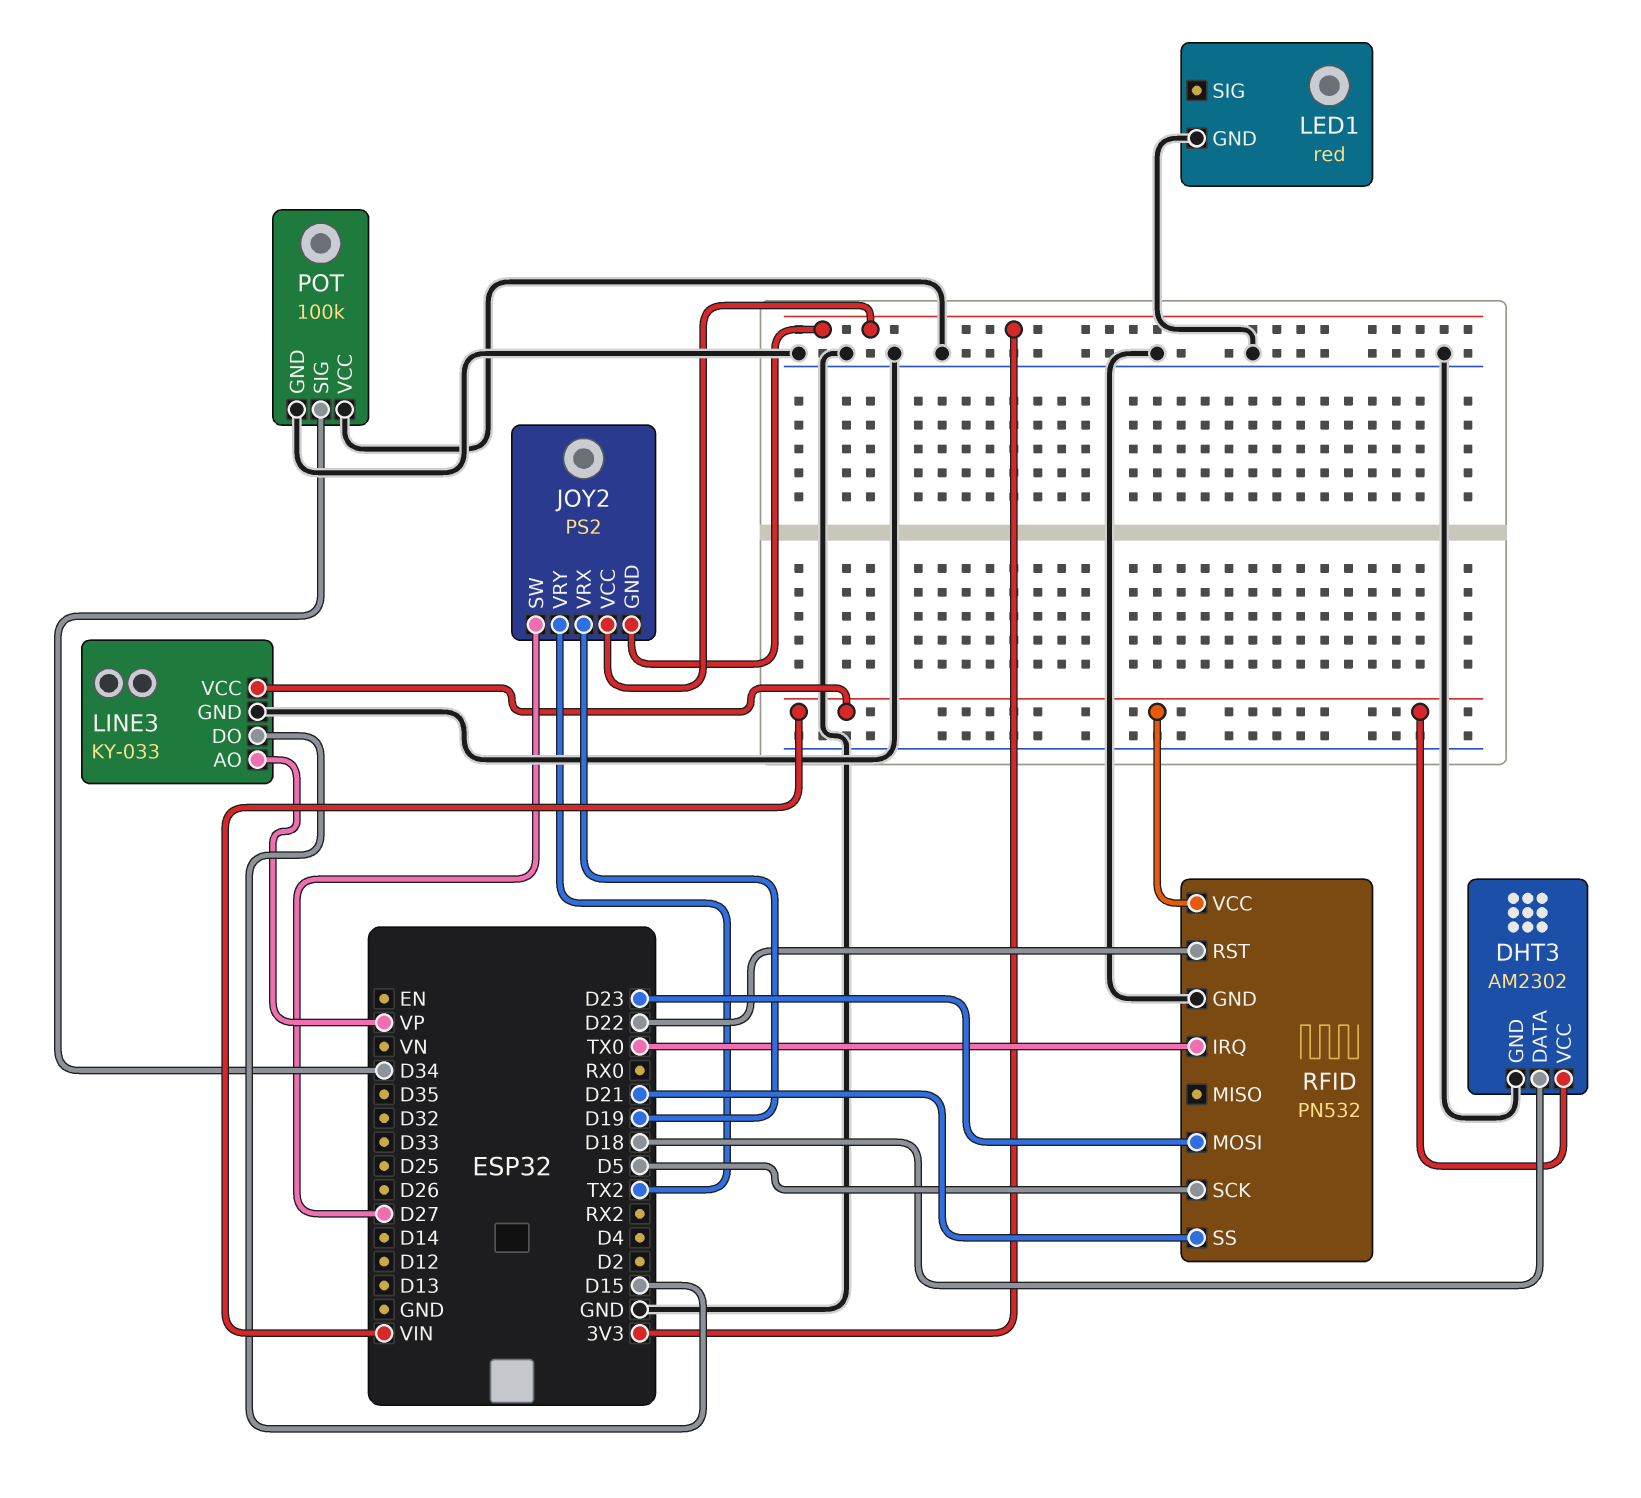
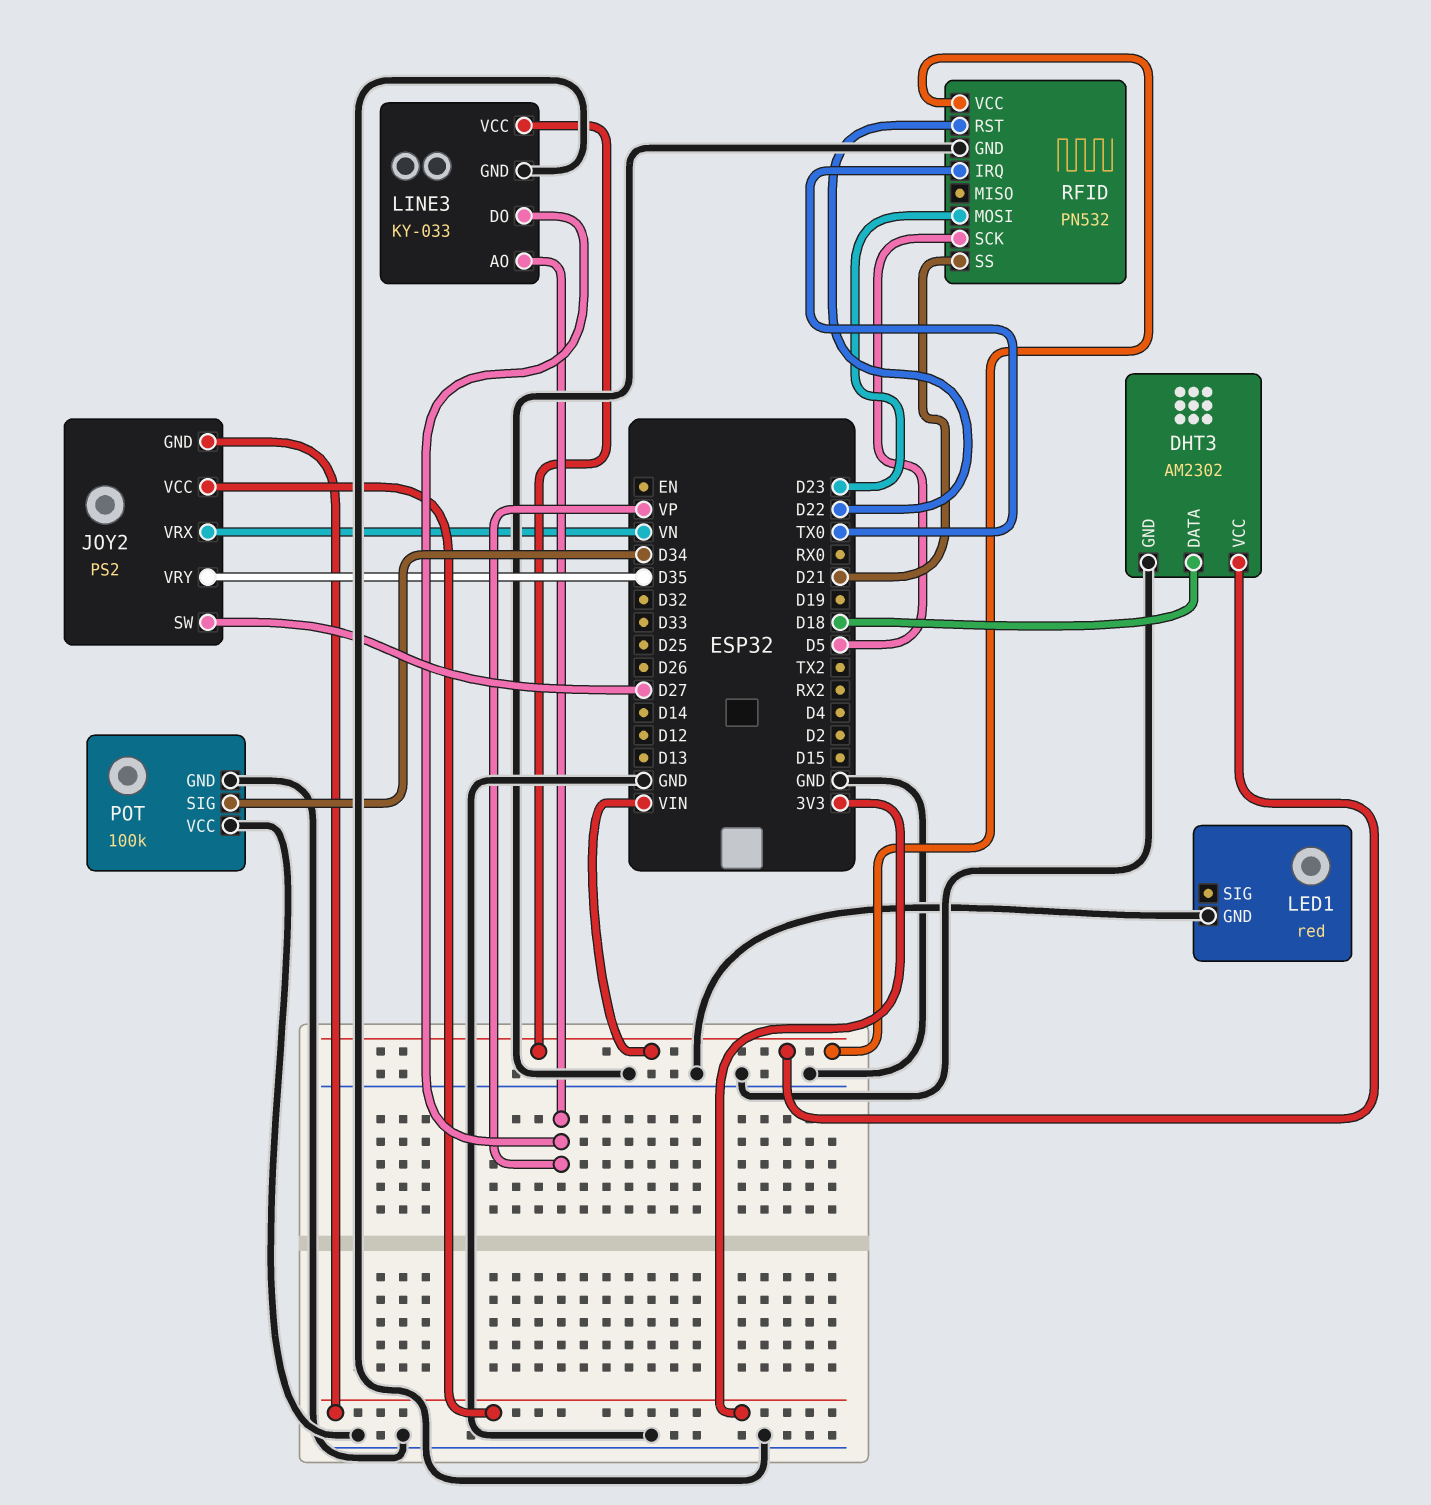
JOY2 pin VRX: D19 -> VN
JOY2 pin VRY: TX2 -> D35
LINE3 pin DO: D15 -> VP

